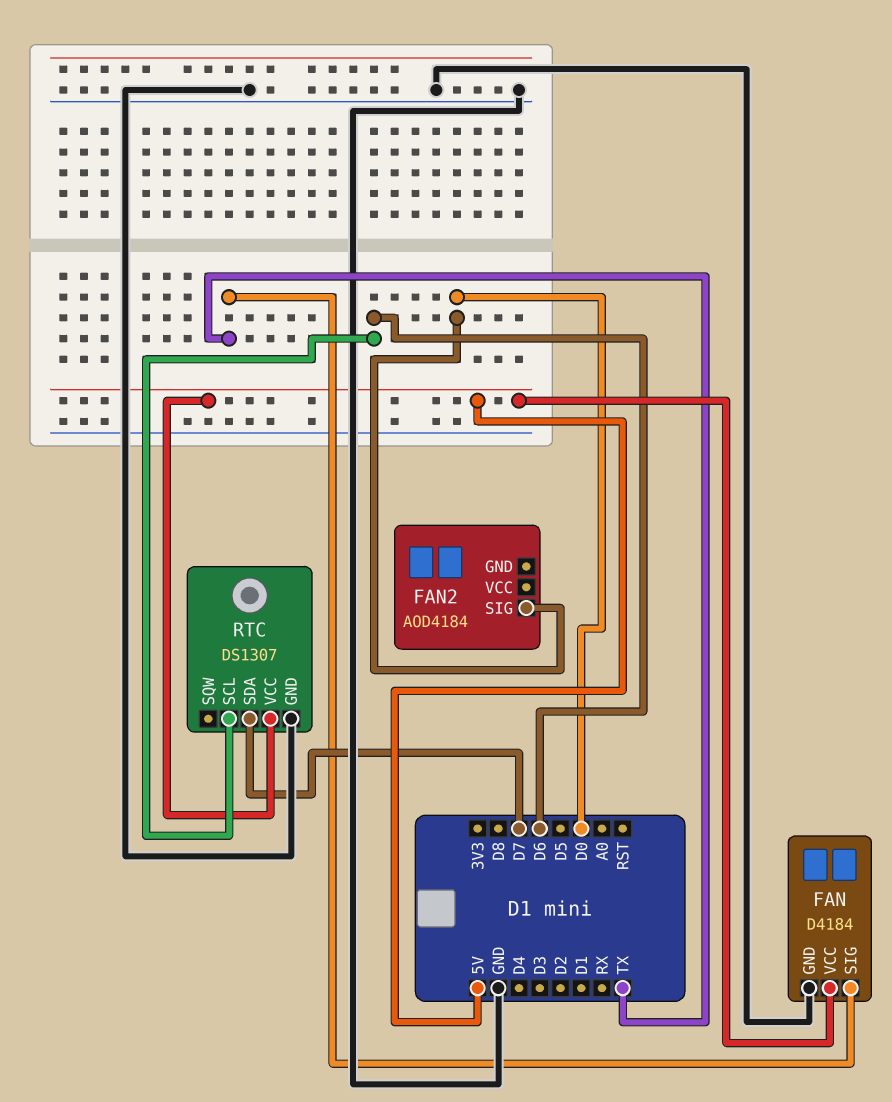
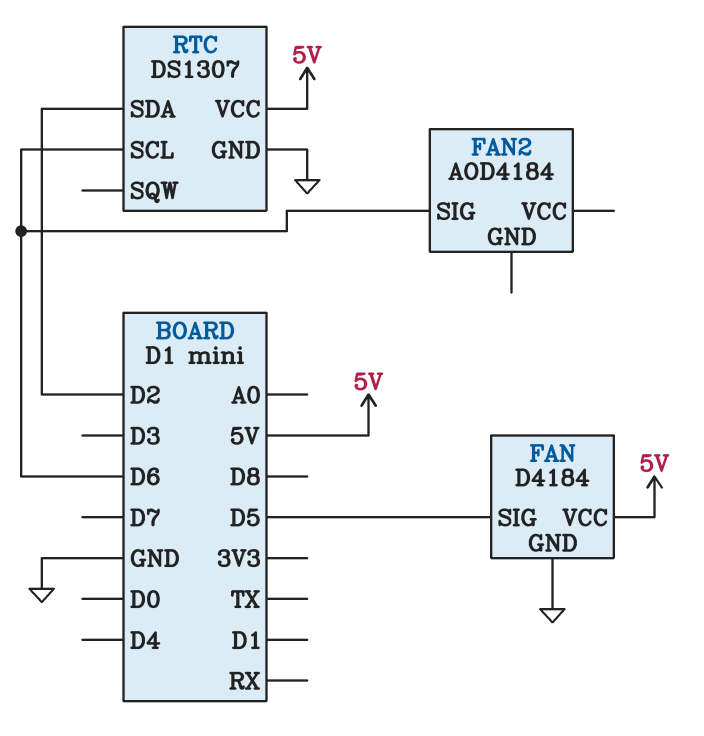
FAN pin SIG: TX -> D5
FAN2 pin SIG: D0 -> D6
RTC pin SDA: D7 -> D2

